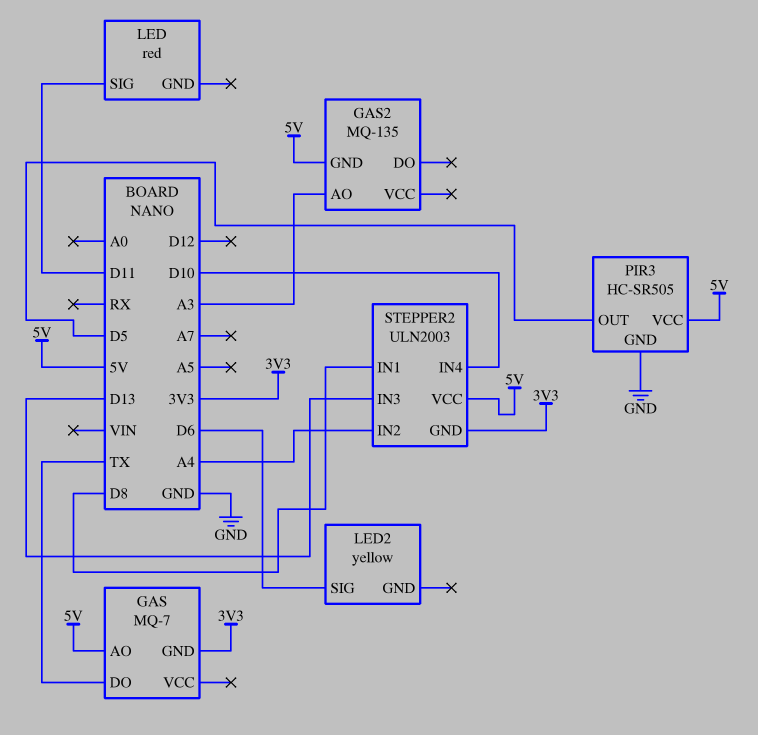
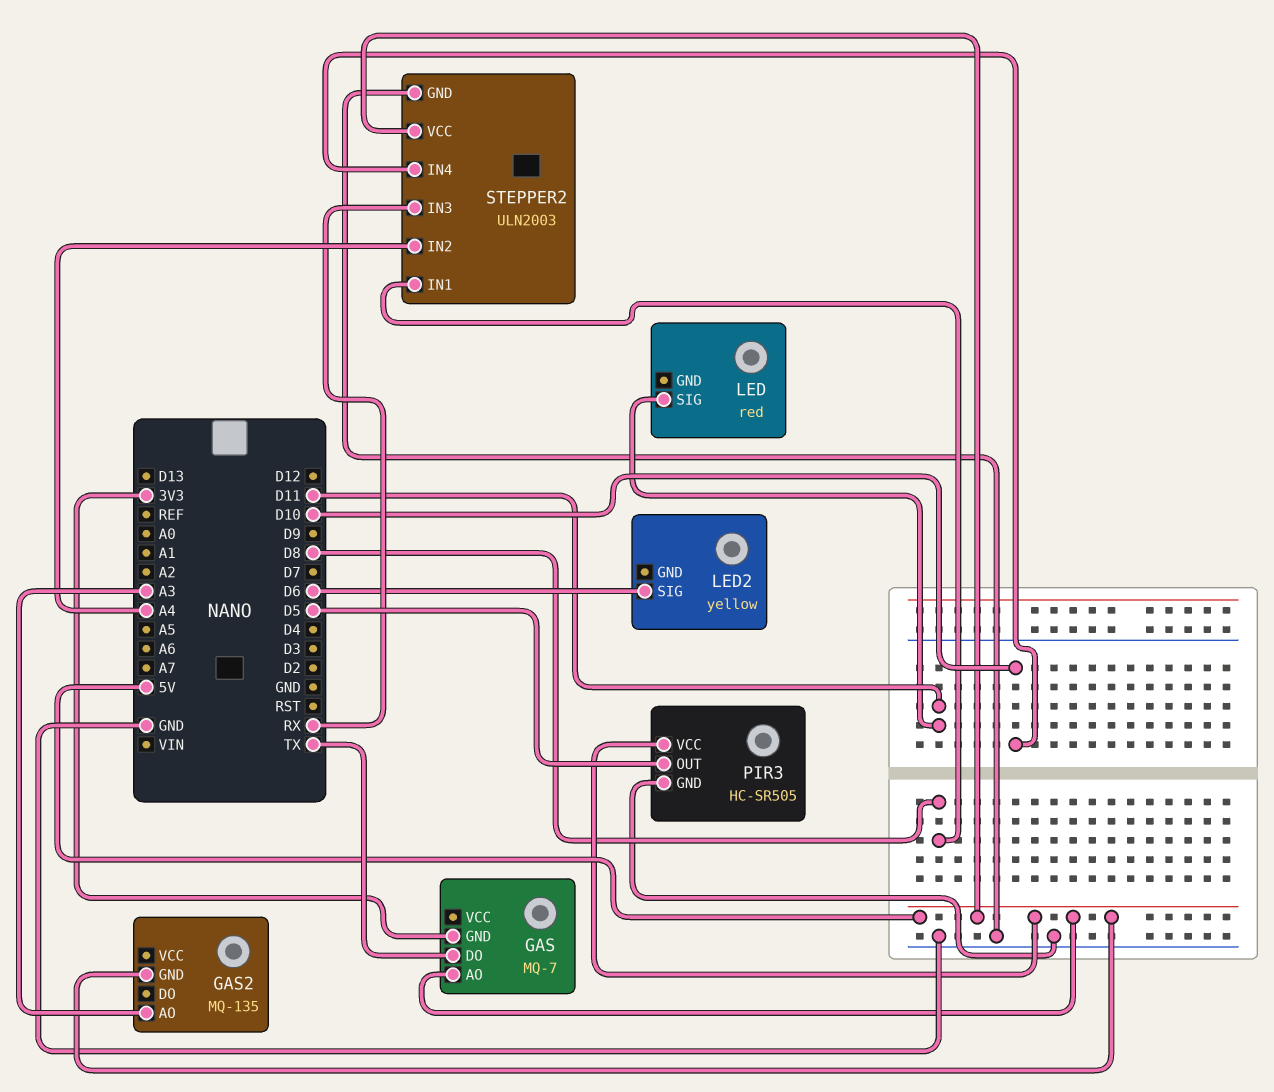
STEPPER2 pin GND: 3V3 -> GND
STEPPER2 pin IN3: D13 -> RX

